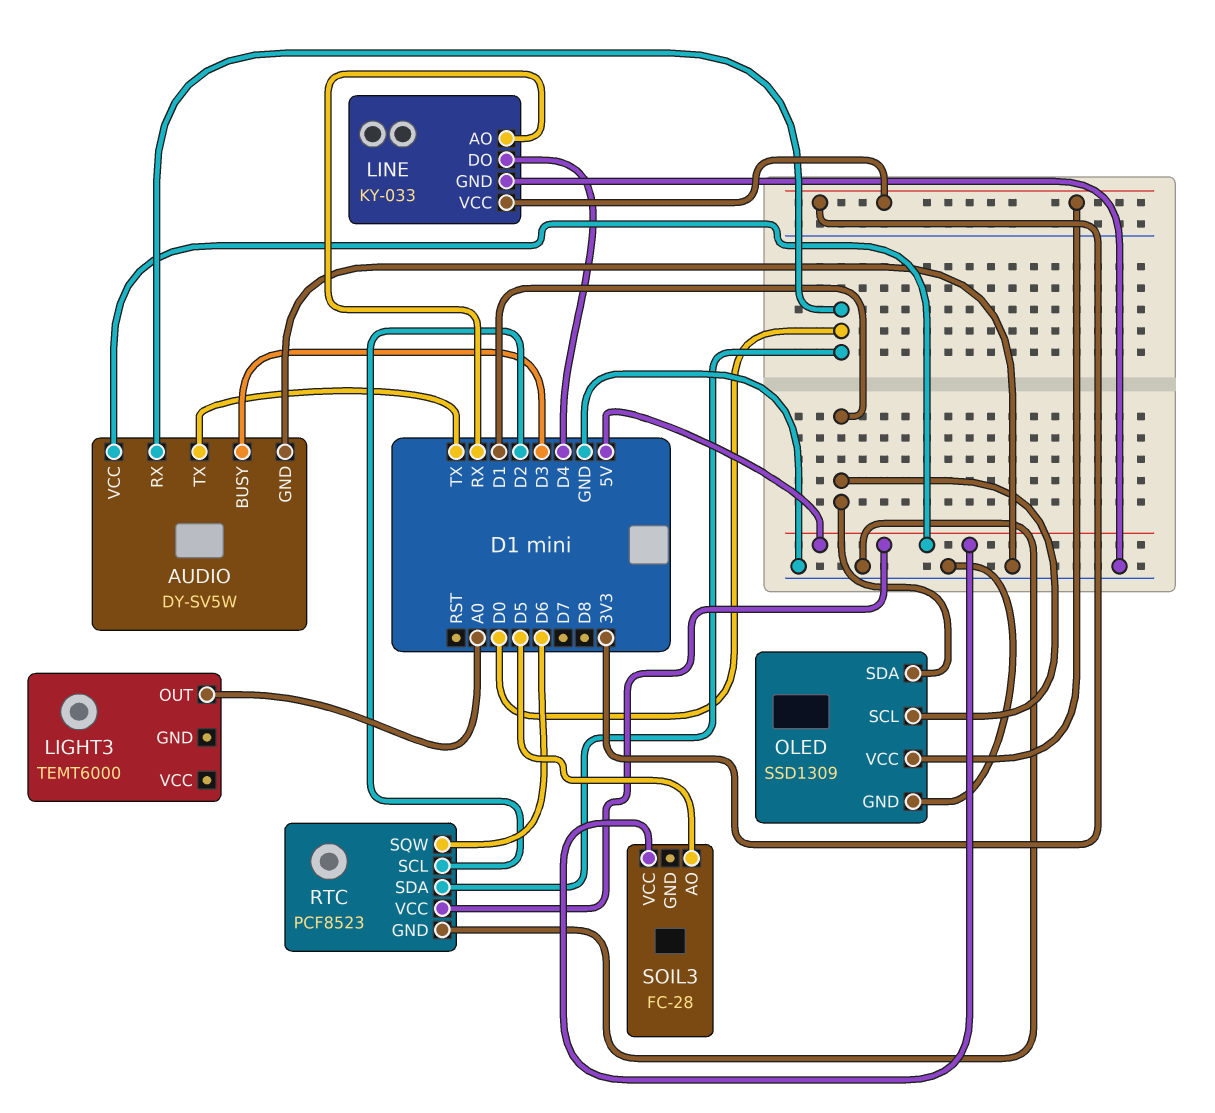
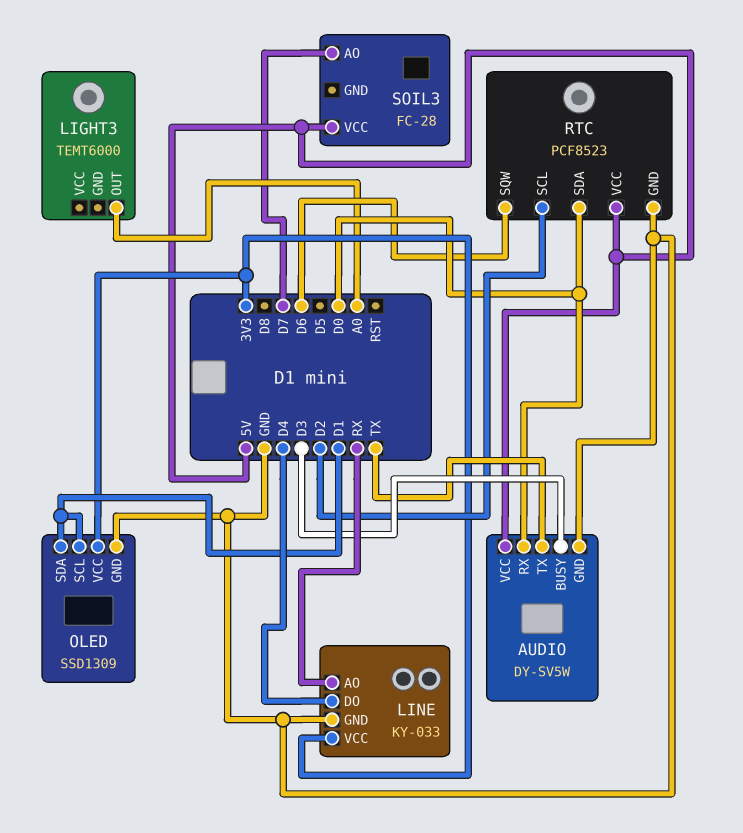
SOIL3 pin AO: D5 -> D7

